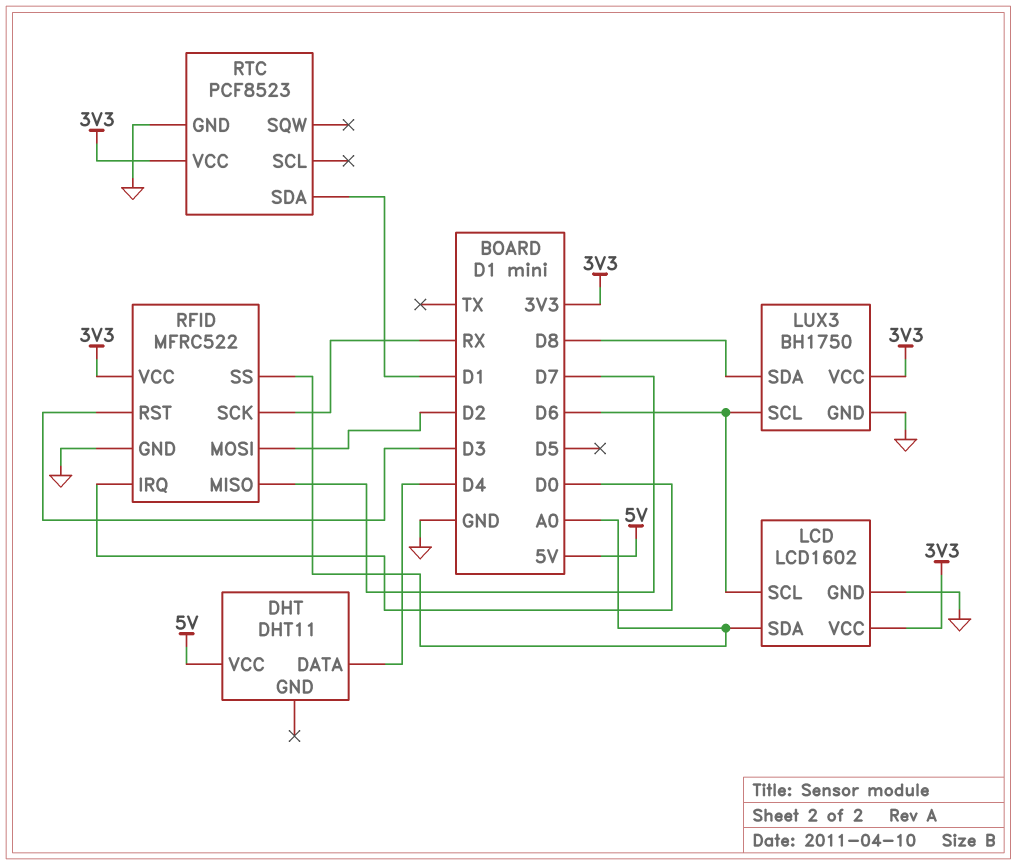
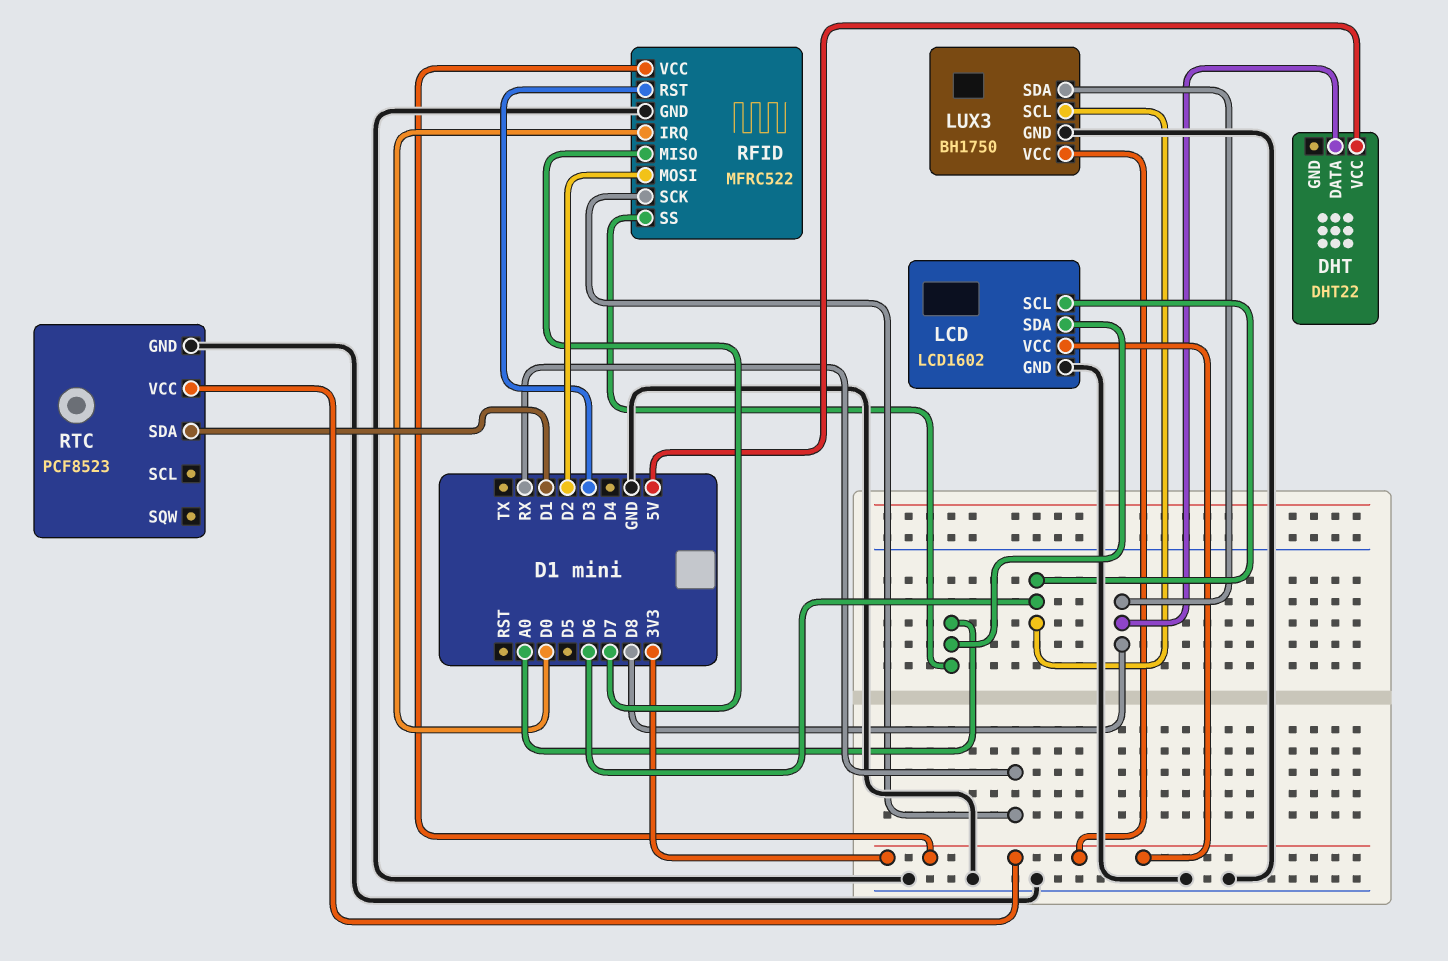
DHT: DHT11 -> DHT22
DHT pin DATA: D4 -> D8

